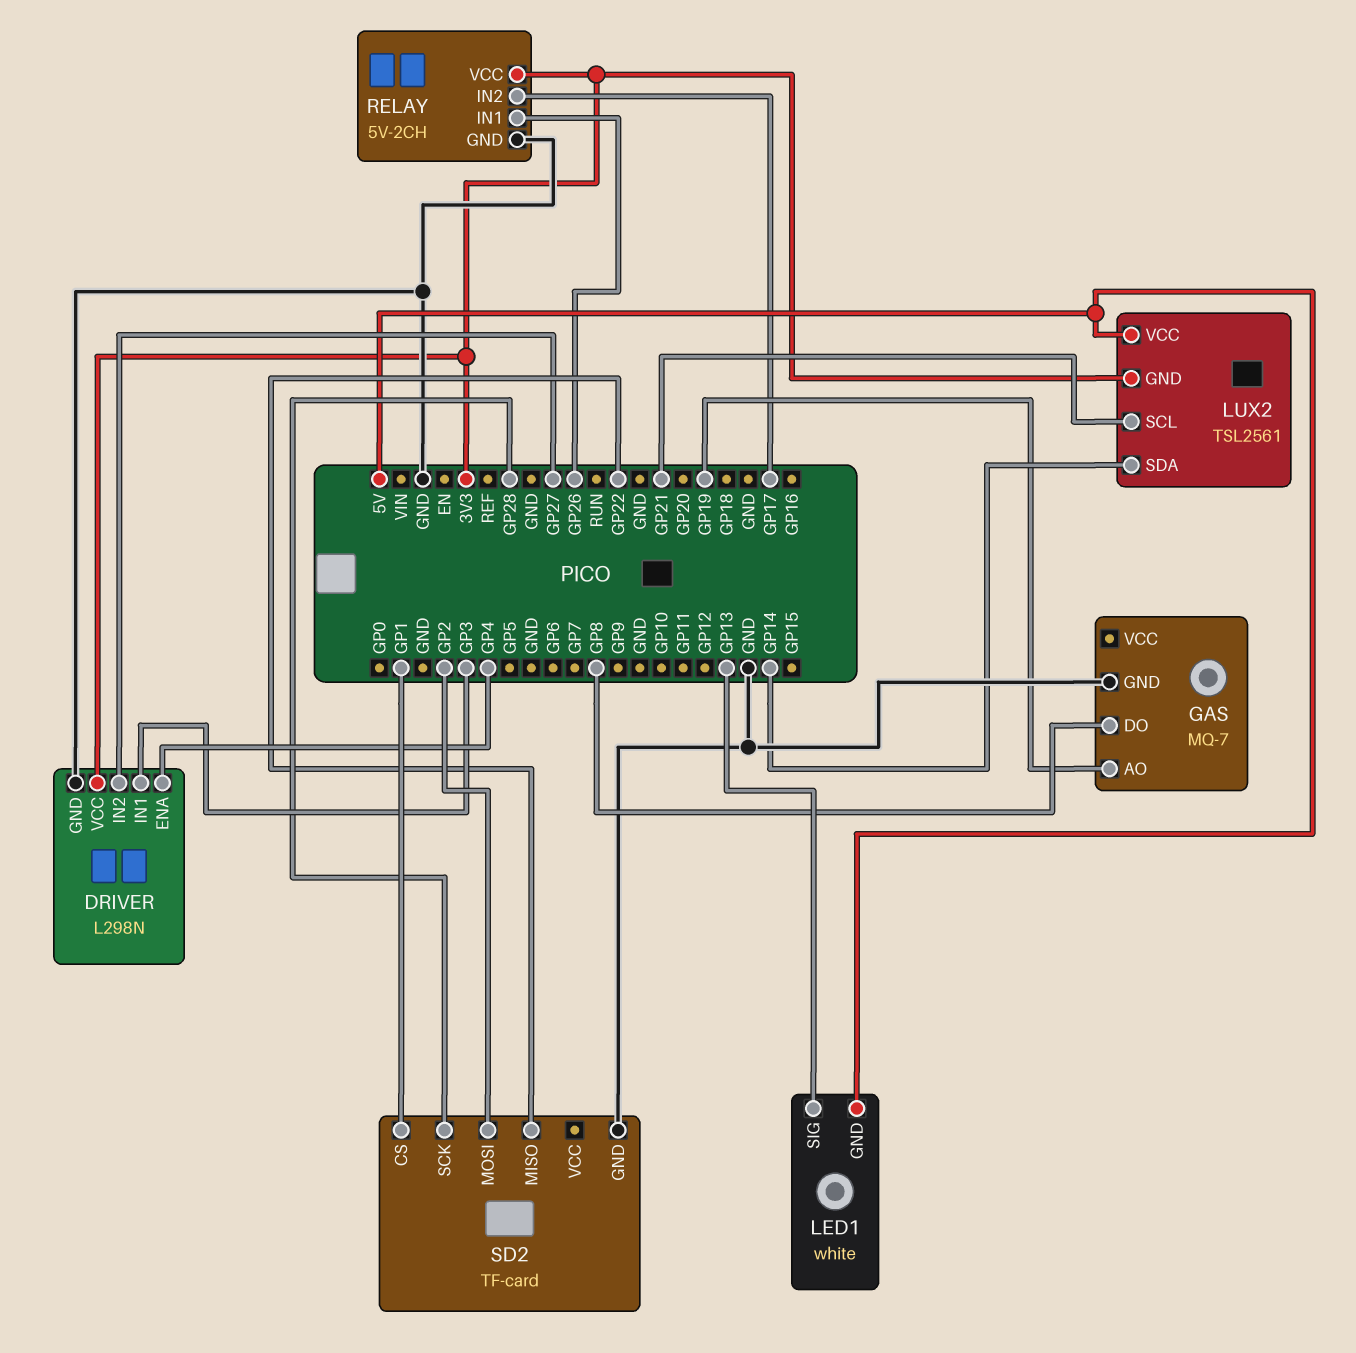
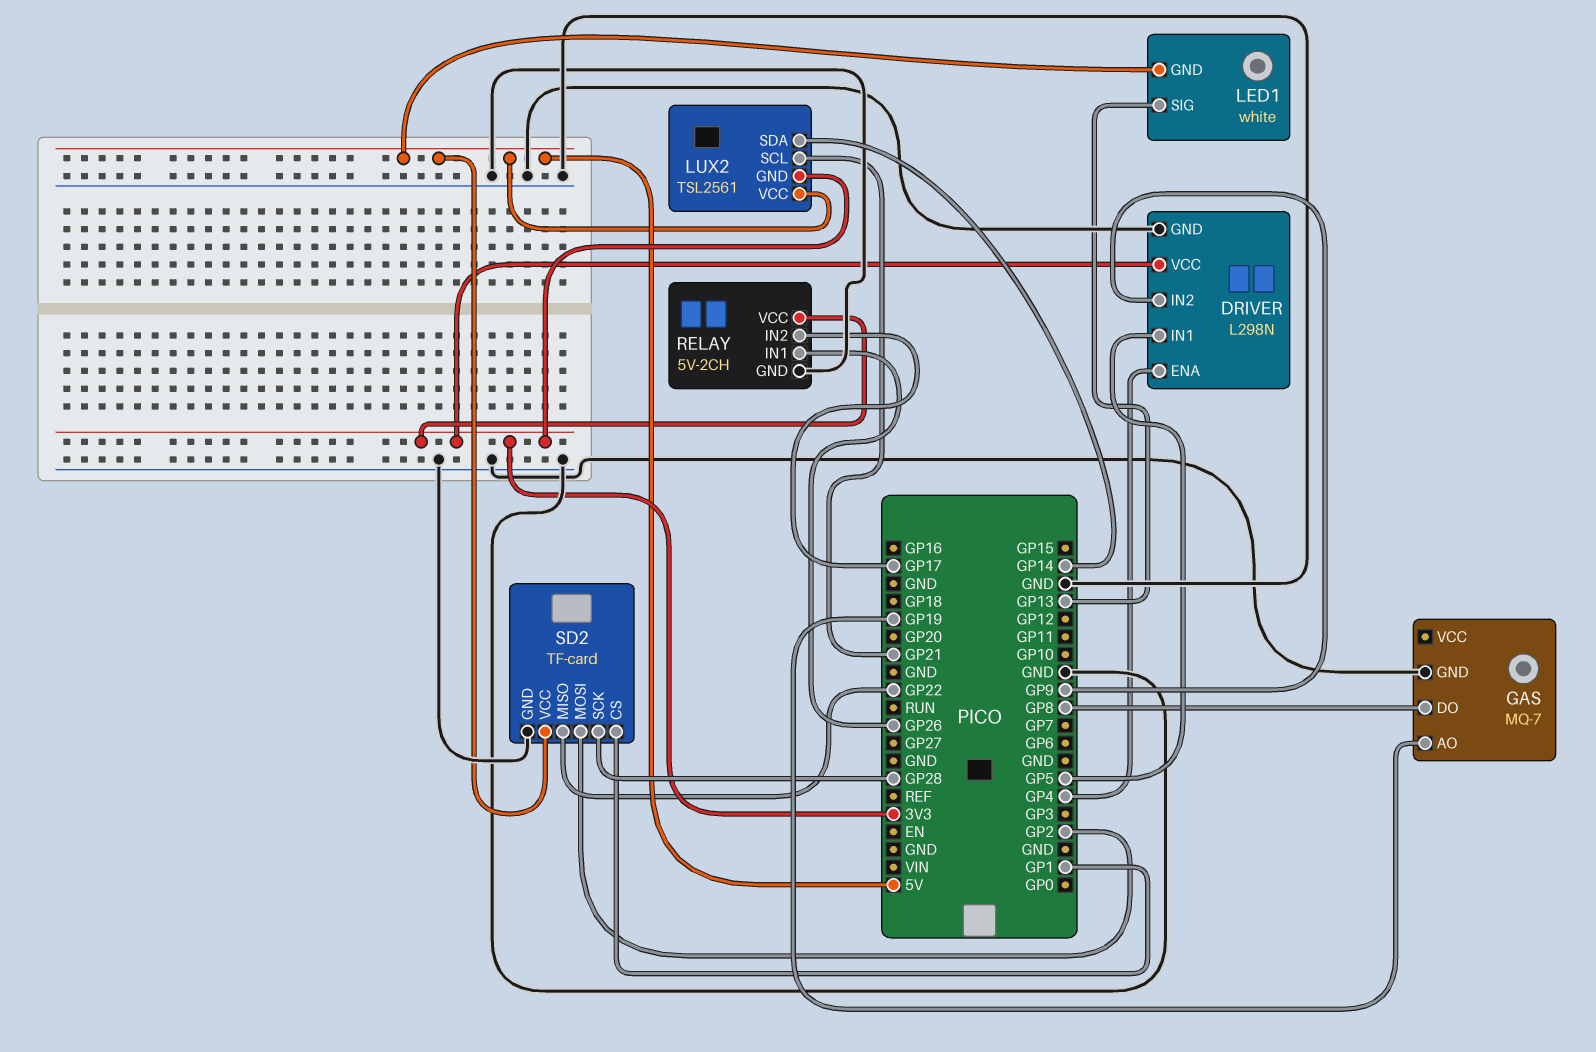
DRIVER pin IN1: GP3 -> GP5
DRIVER pin IN2: GP27 -> GP9
SD2 pin VCC: none -> 5V

